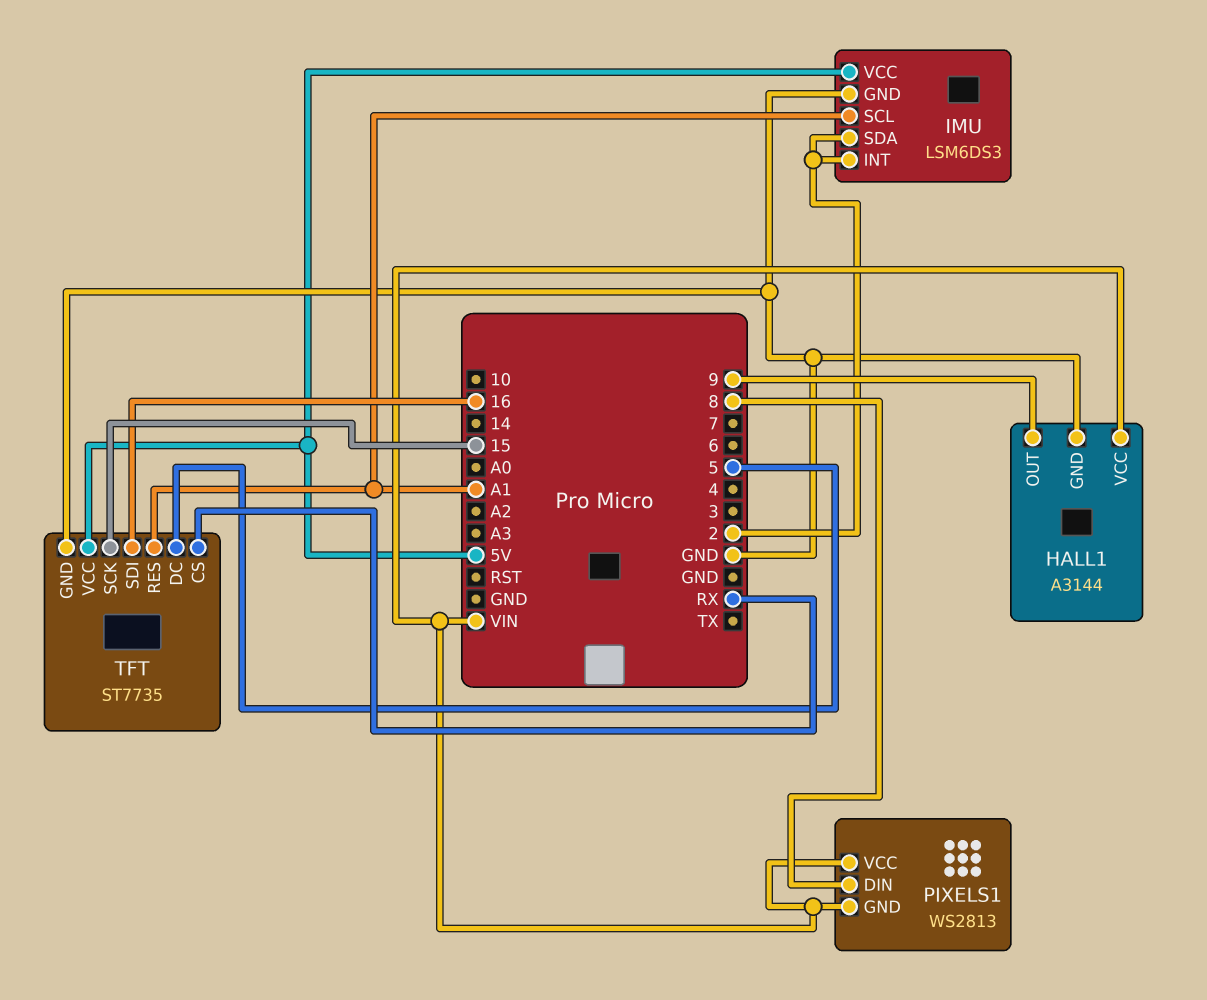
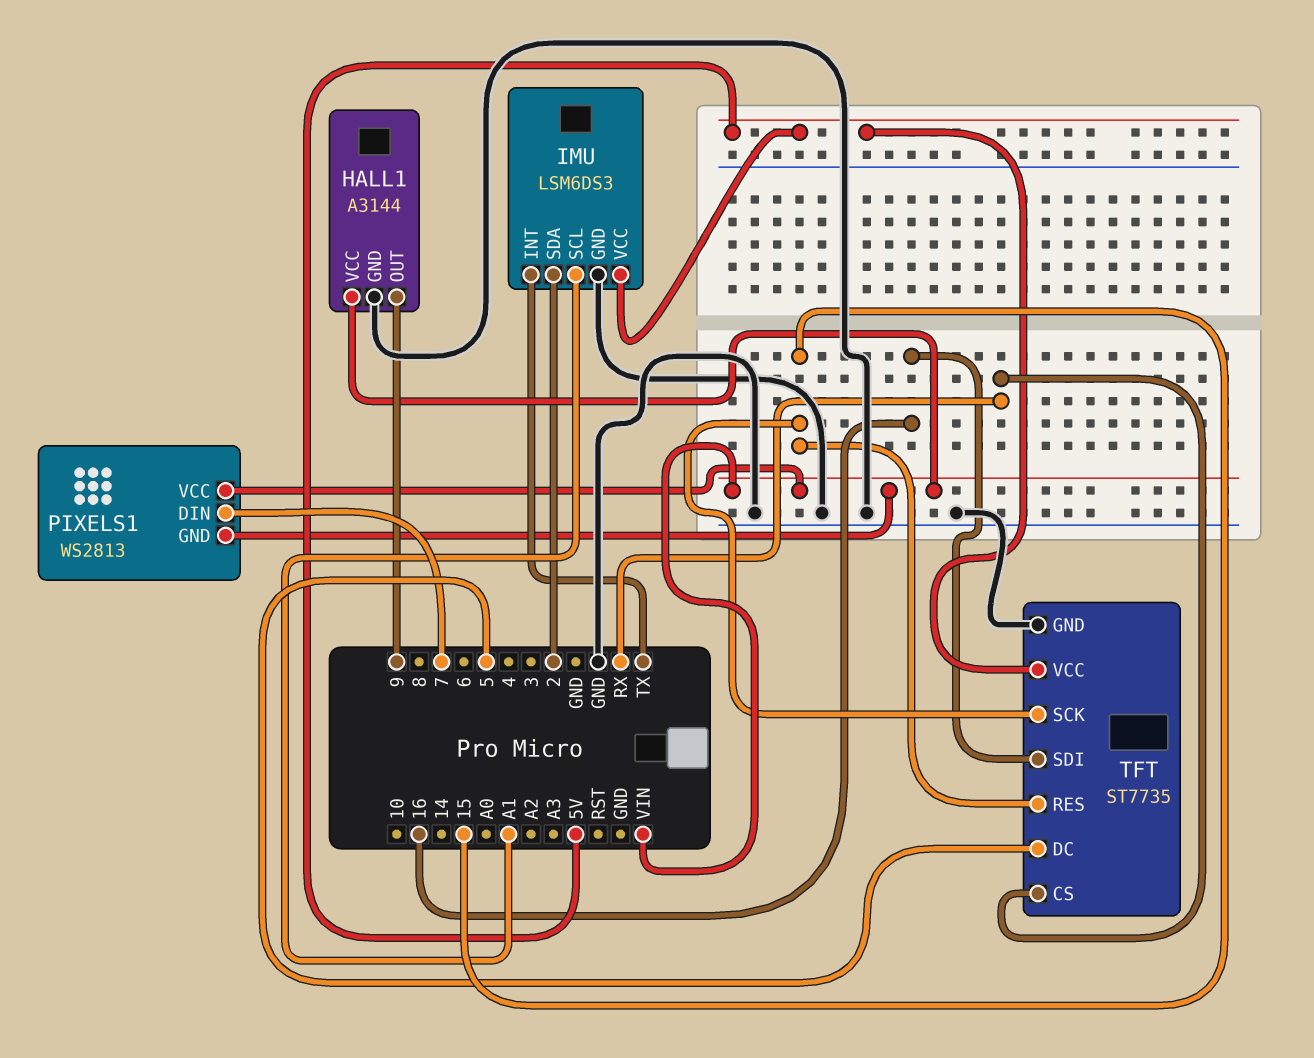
IMU pin INT: 2 -> TX
PIXELS1 pin DIN: 8 -> 7
TFT pin RES: A1 -> 15

